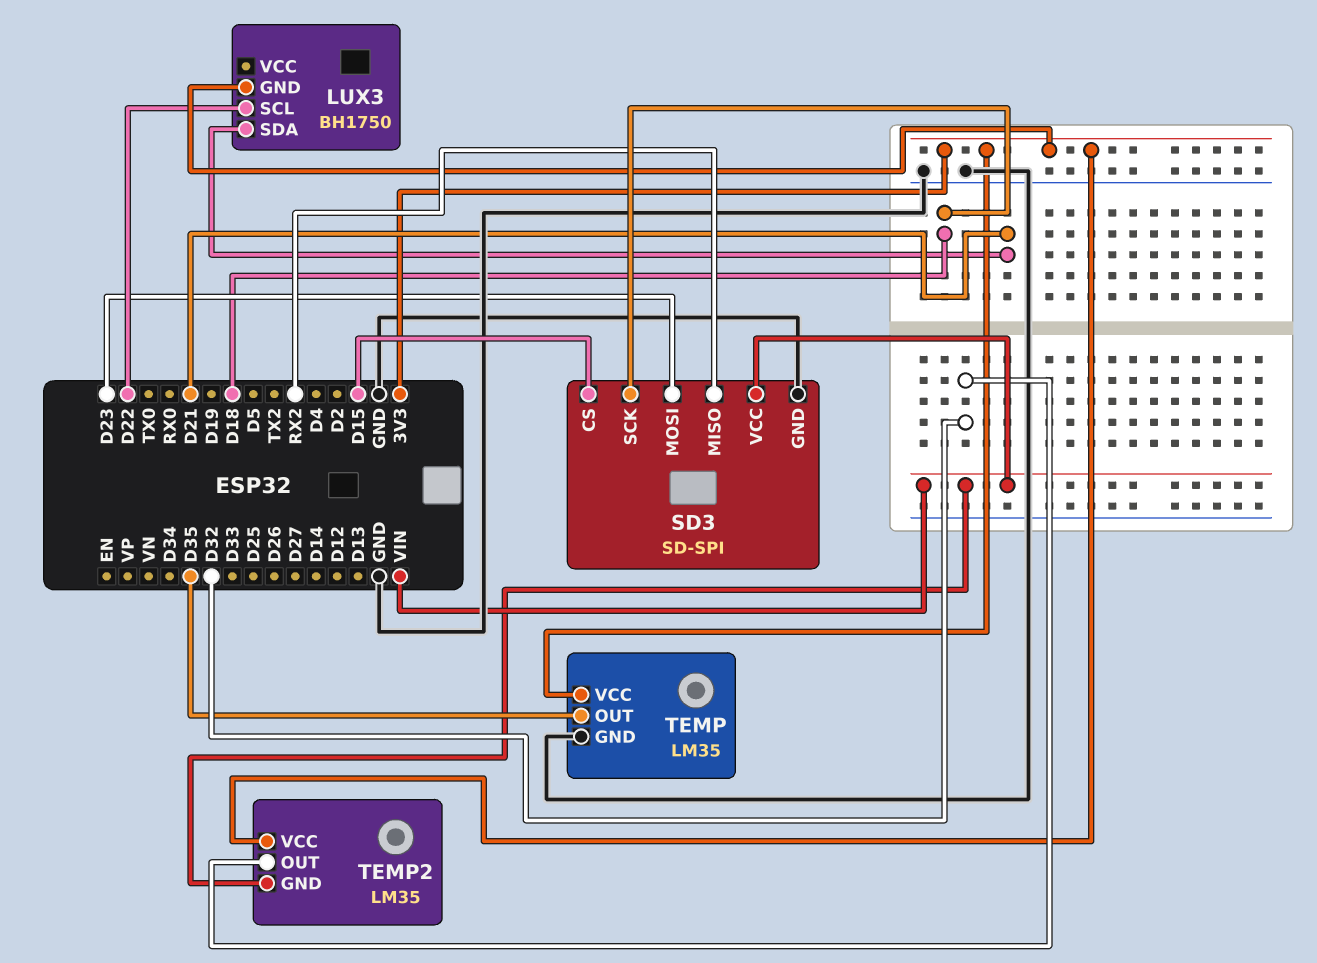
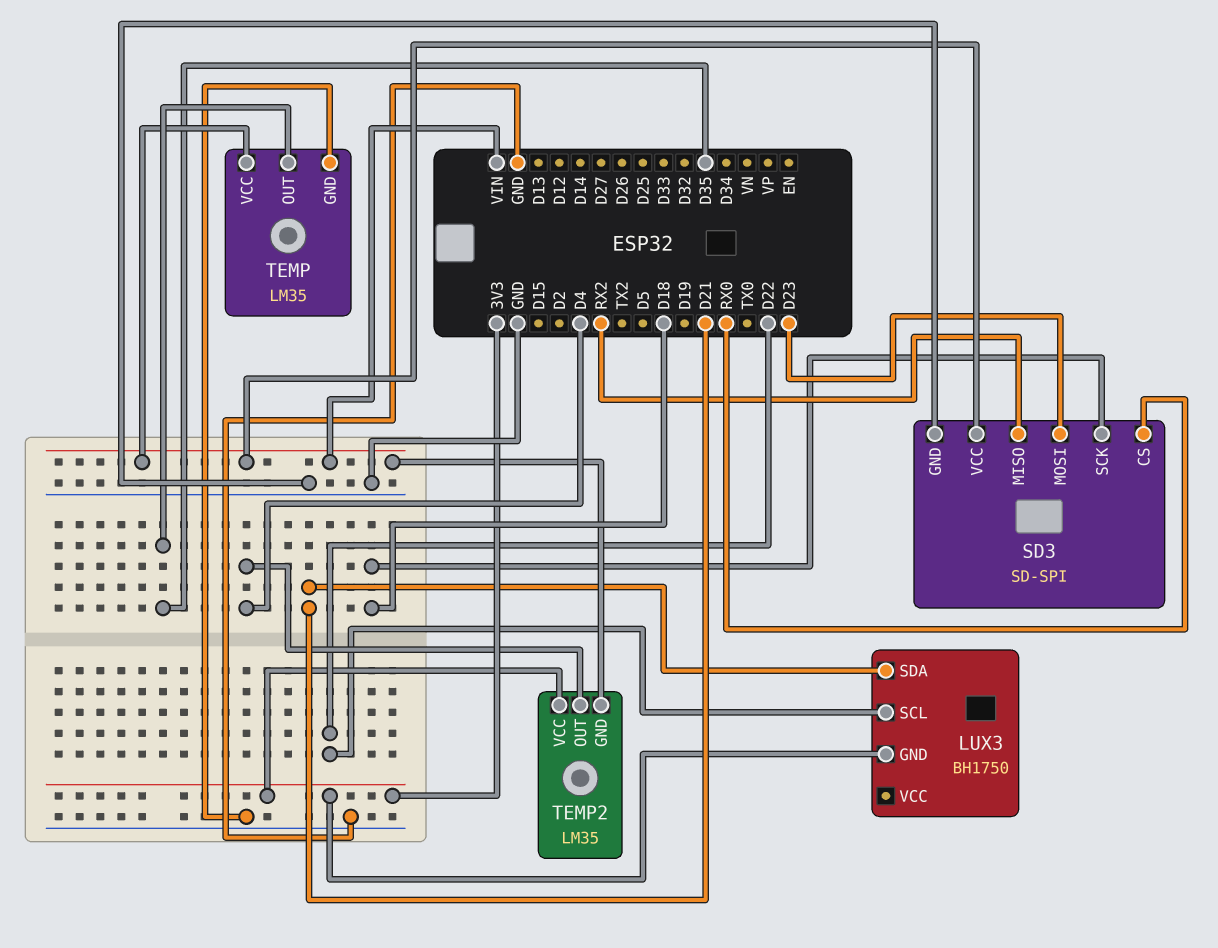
SD3 pin CS: D15 -> RX0
TEMP pin VCC: 3V3 -> VIN
TEMP2 pin OUT: D32 -> D4

